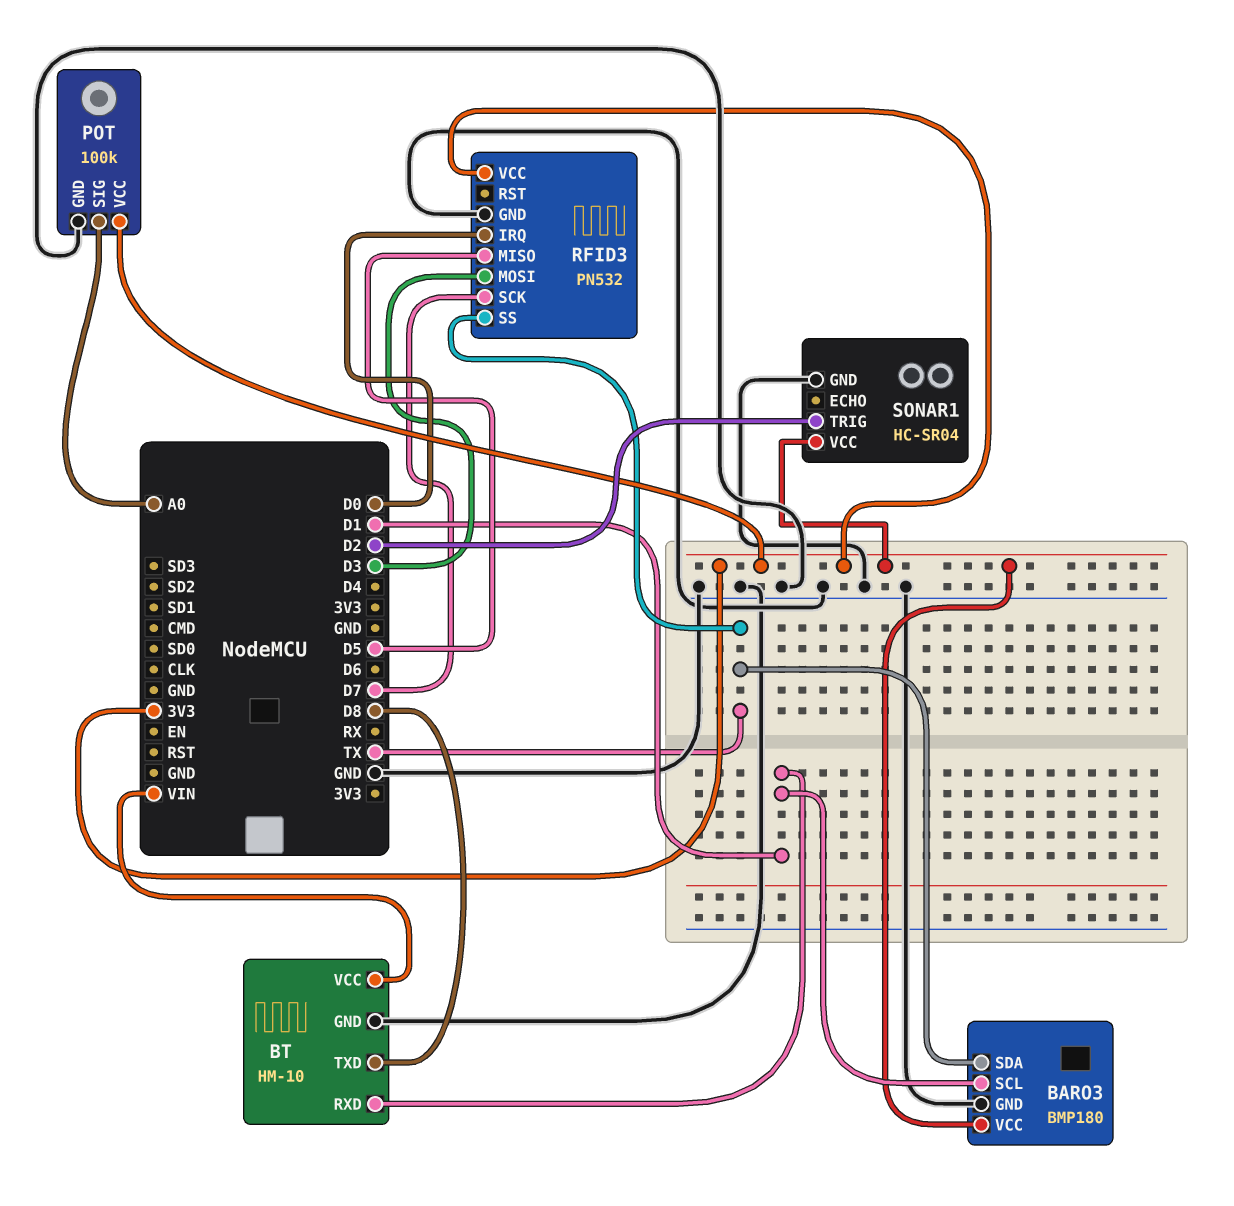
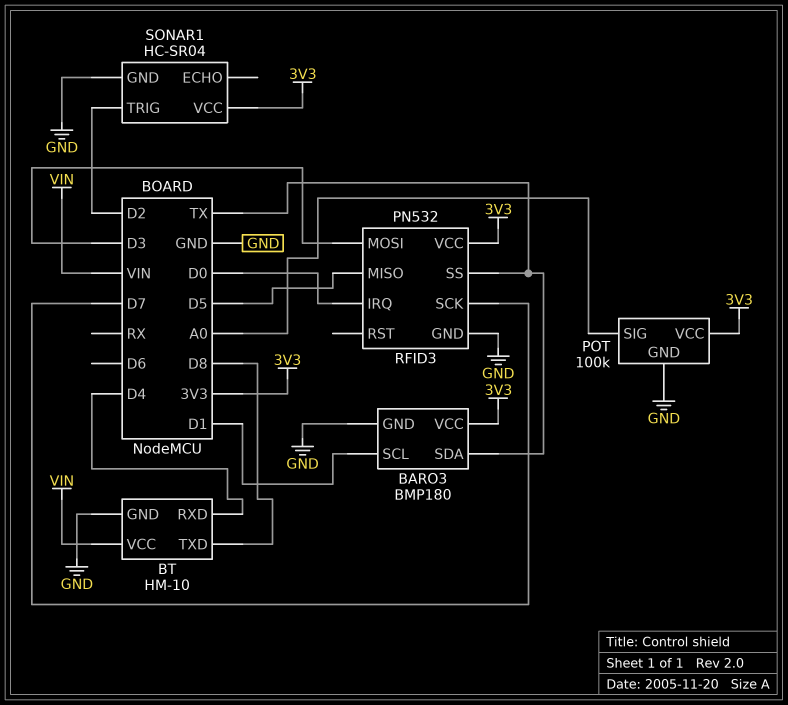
BT pin RXD: D1 -> D4

